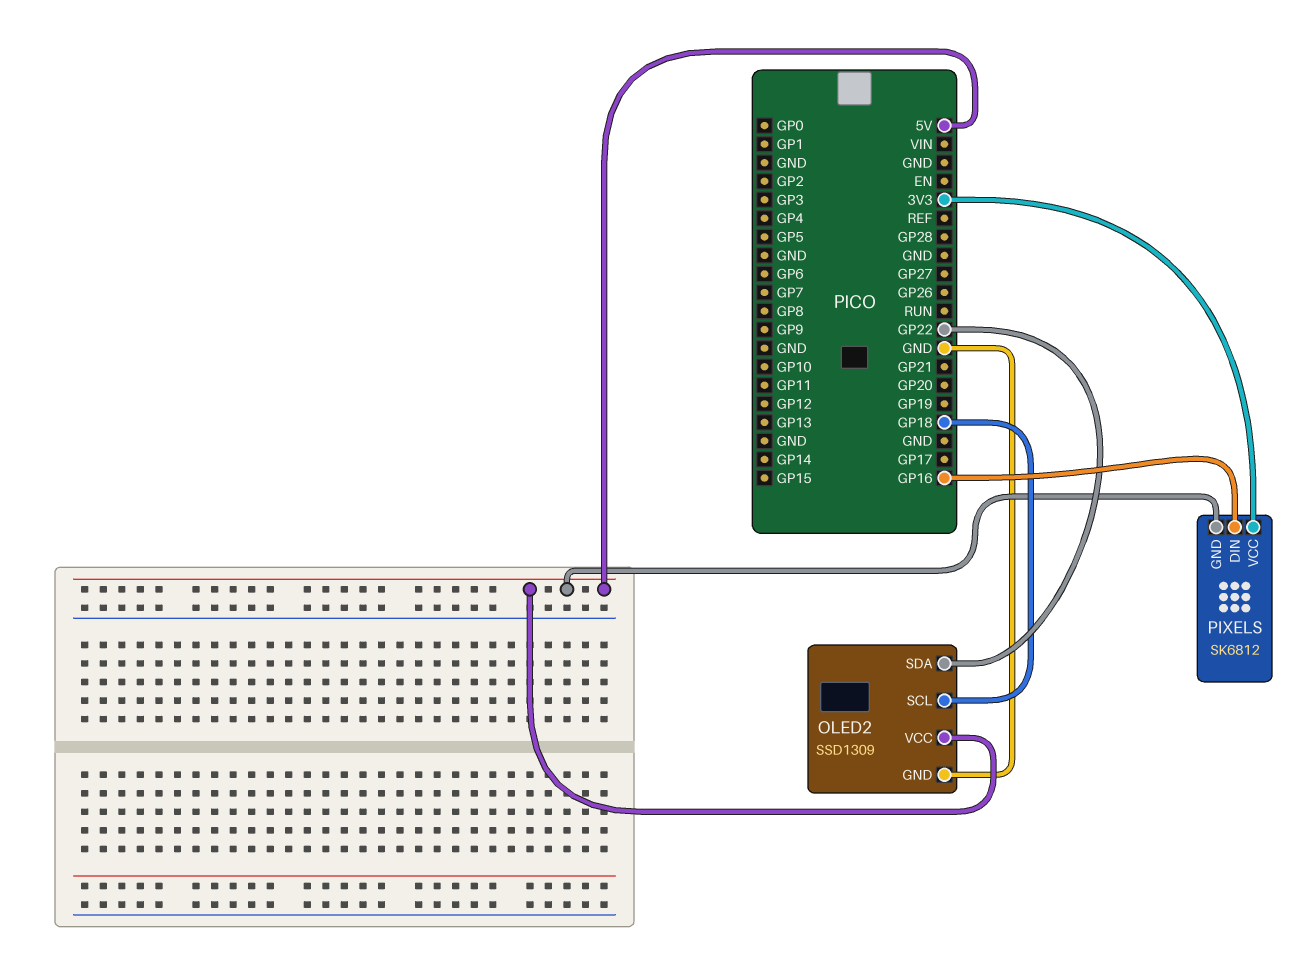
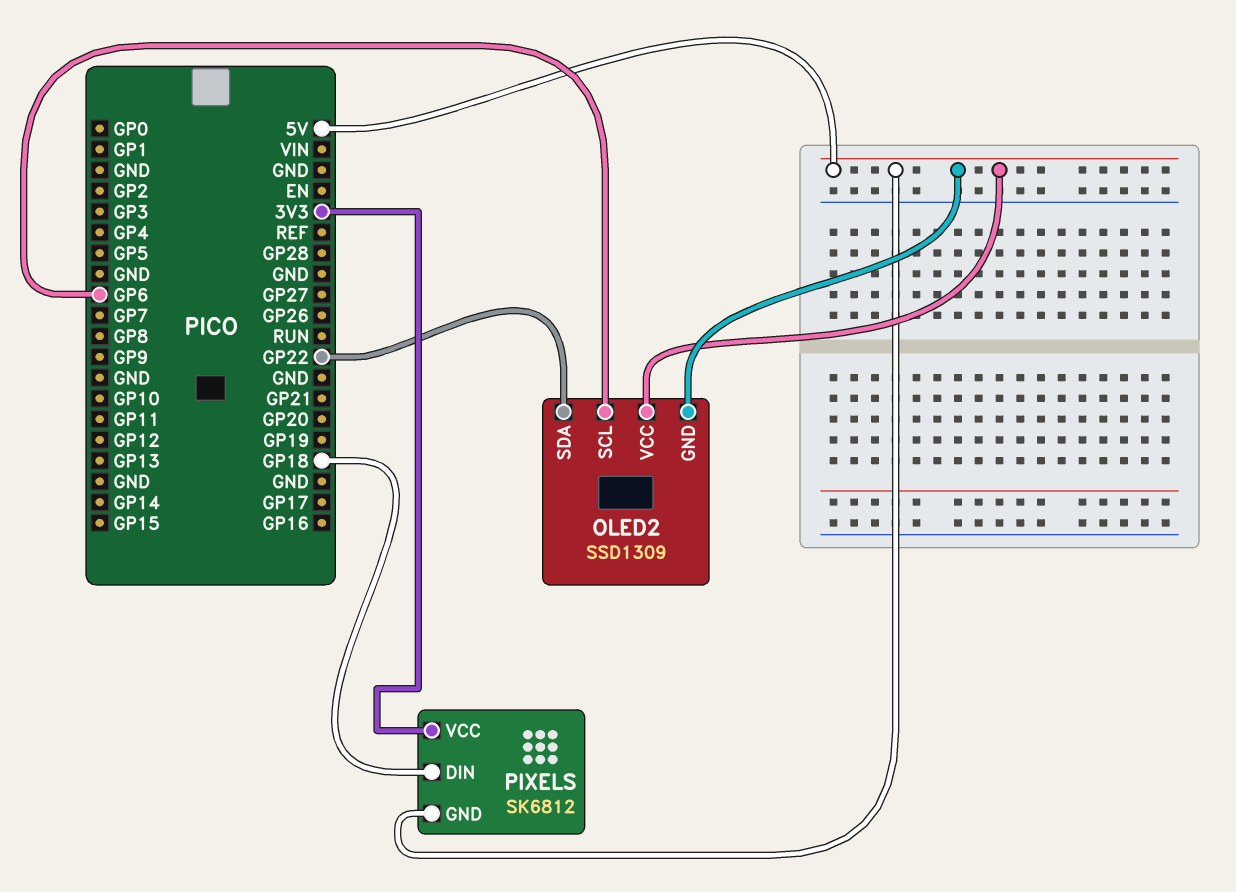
OLED2 pin GND: GND -> 5V
OLED2 pin SCL: GP18 -> GP6
PIXELS pin DIN: GP16 -> GP18

